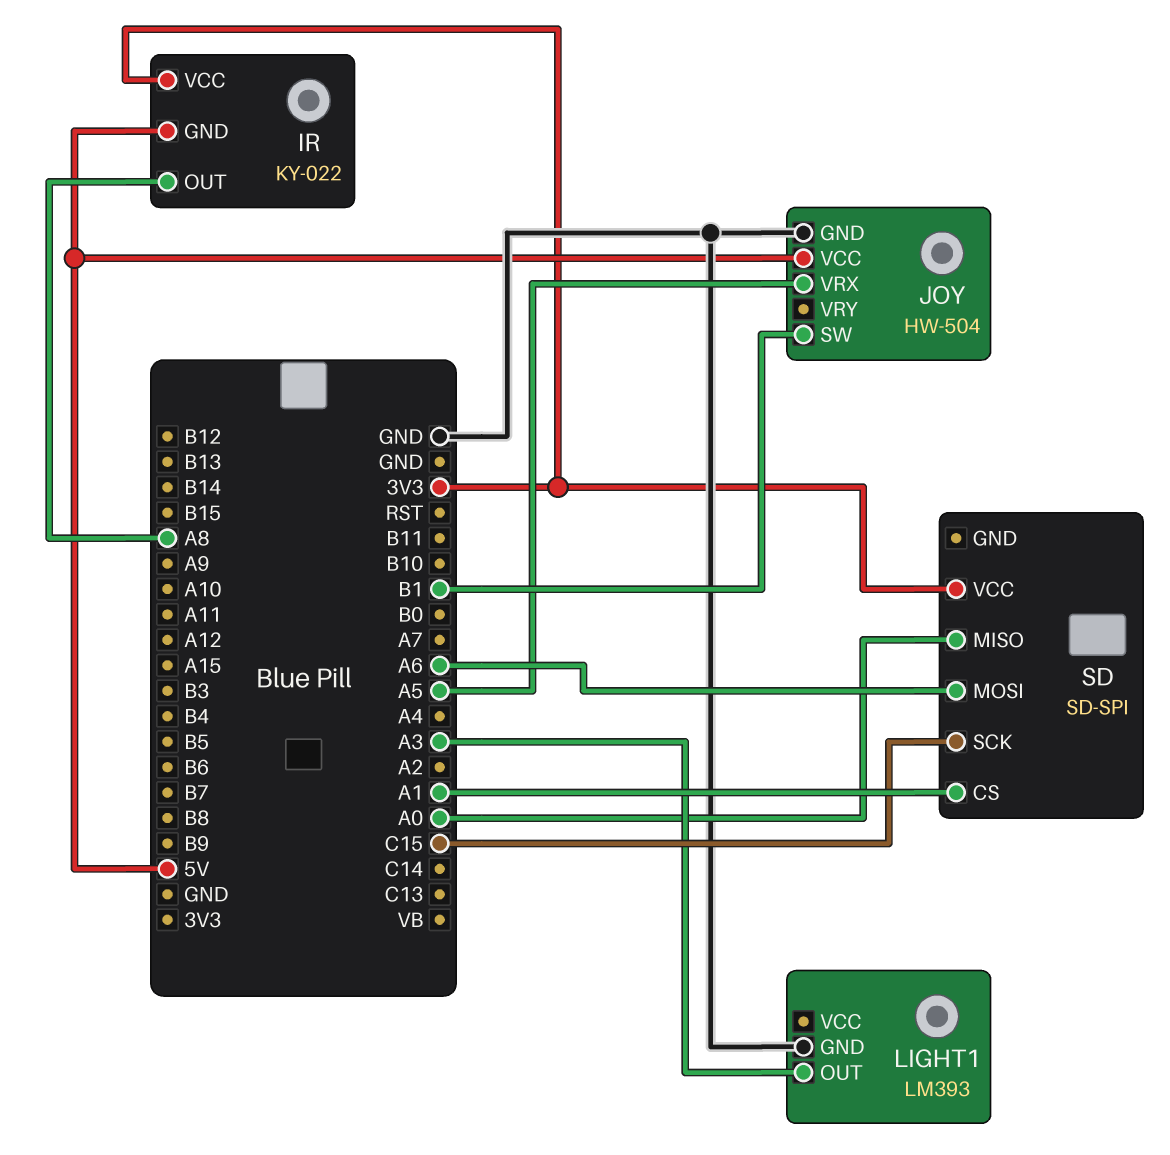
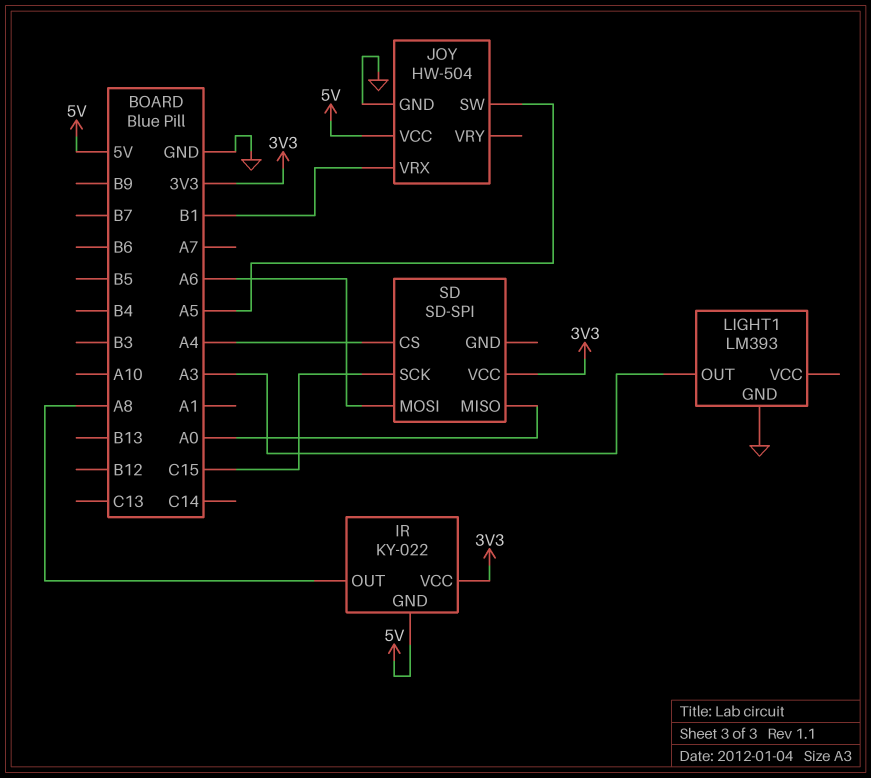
JOY pin SW: B1 -> A5
JOY pin VRX: A5 -> B1
SD pin CS: A1 -> A4

